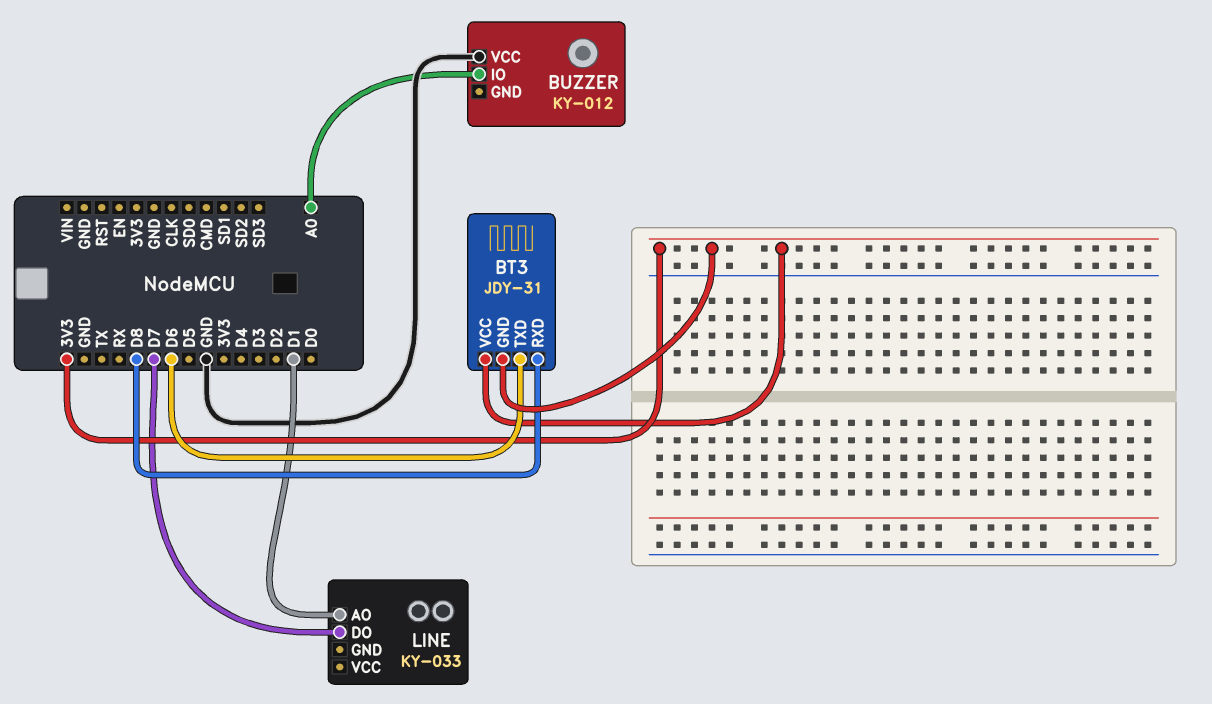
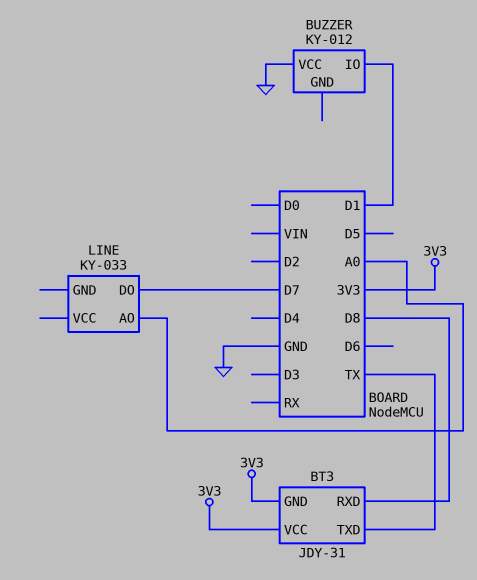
BT3 pin TXD: D6 -> TX
BUZZER pin IO: A0 -> D1
LINE pin AO: D1 -> A0

